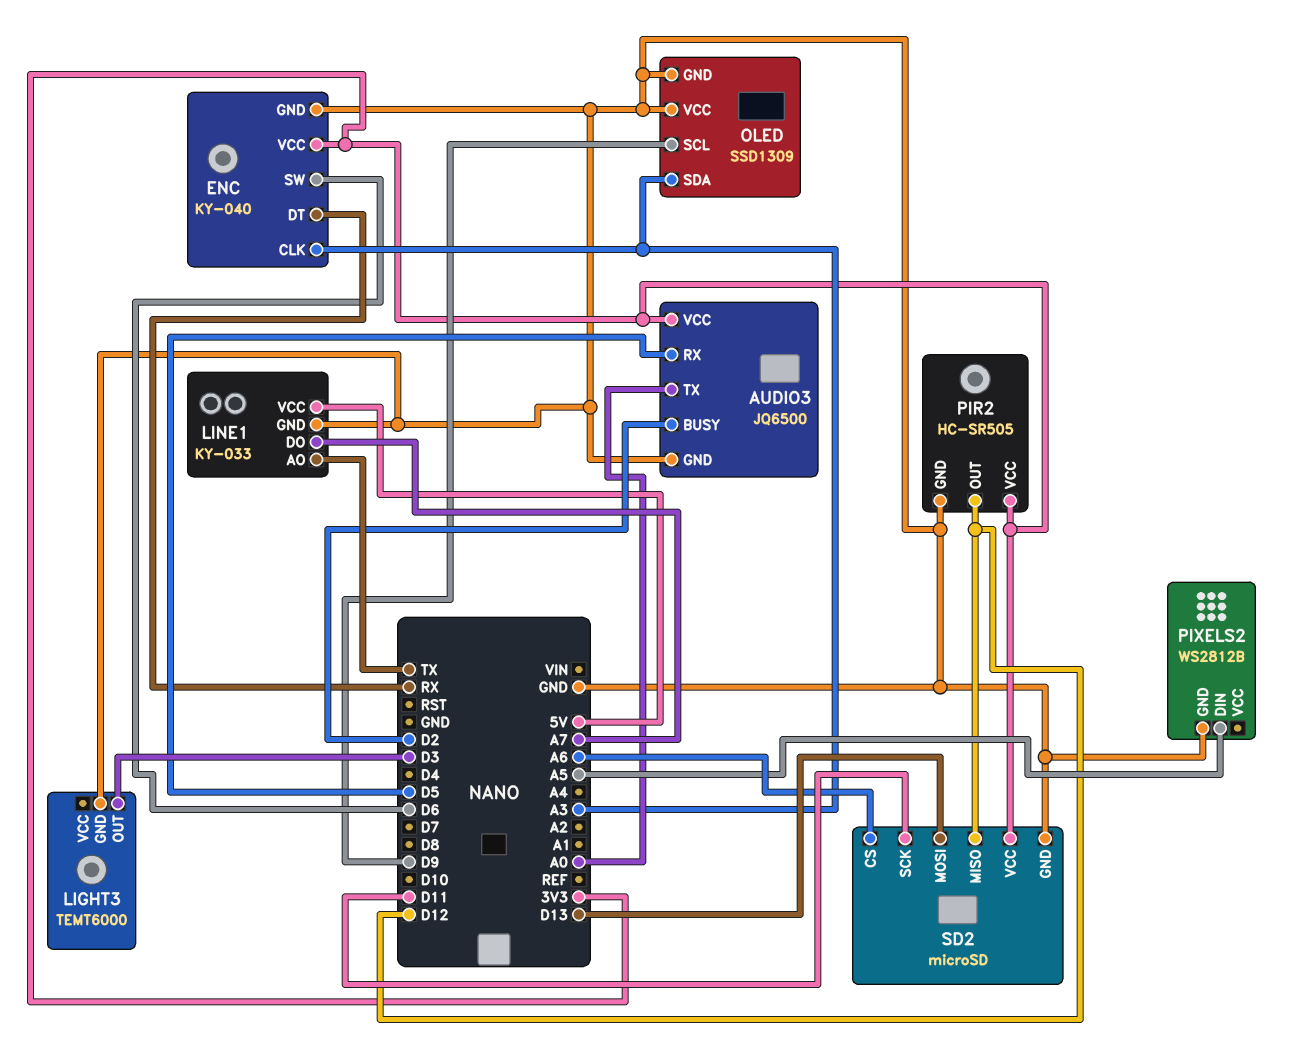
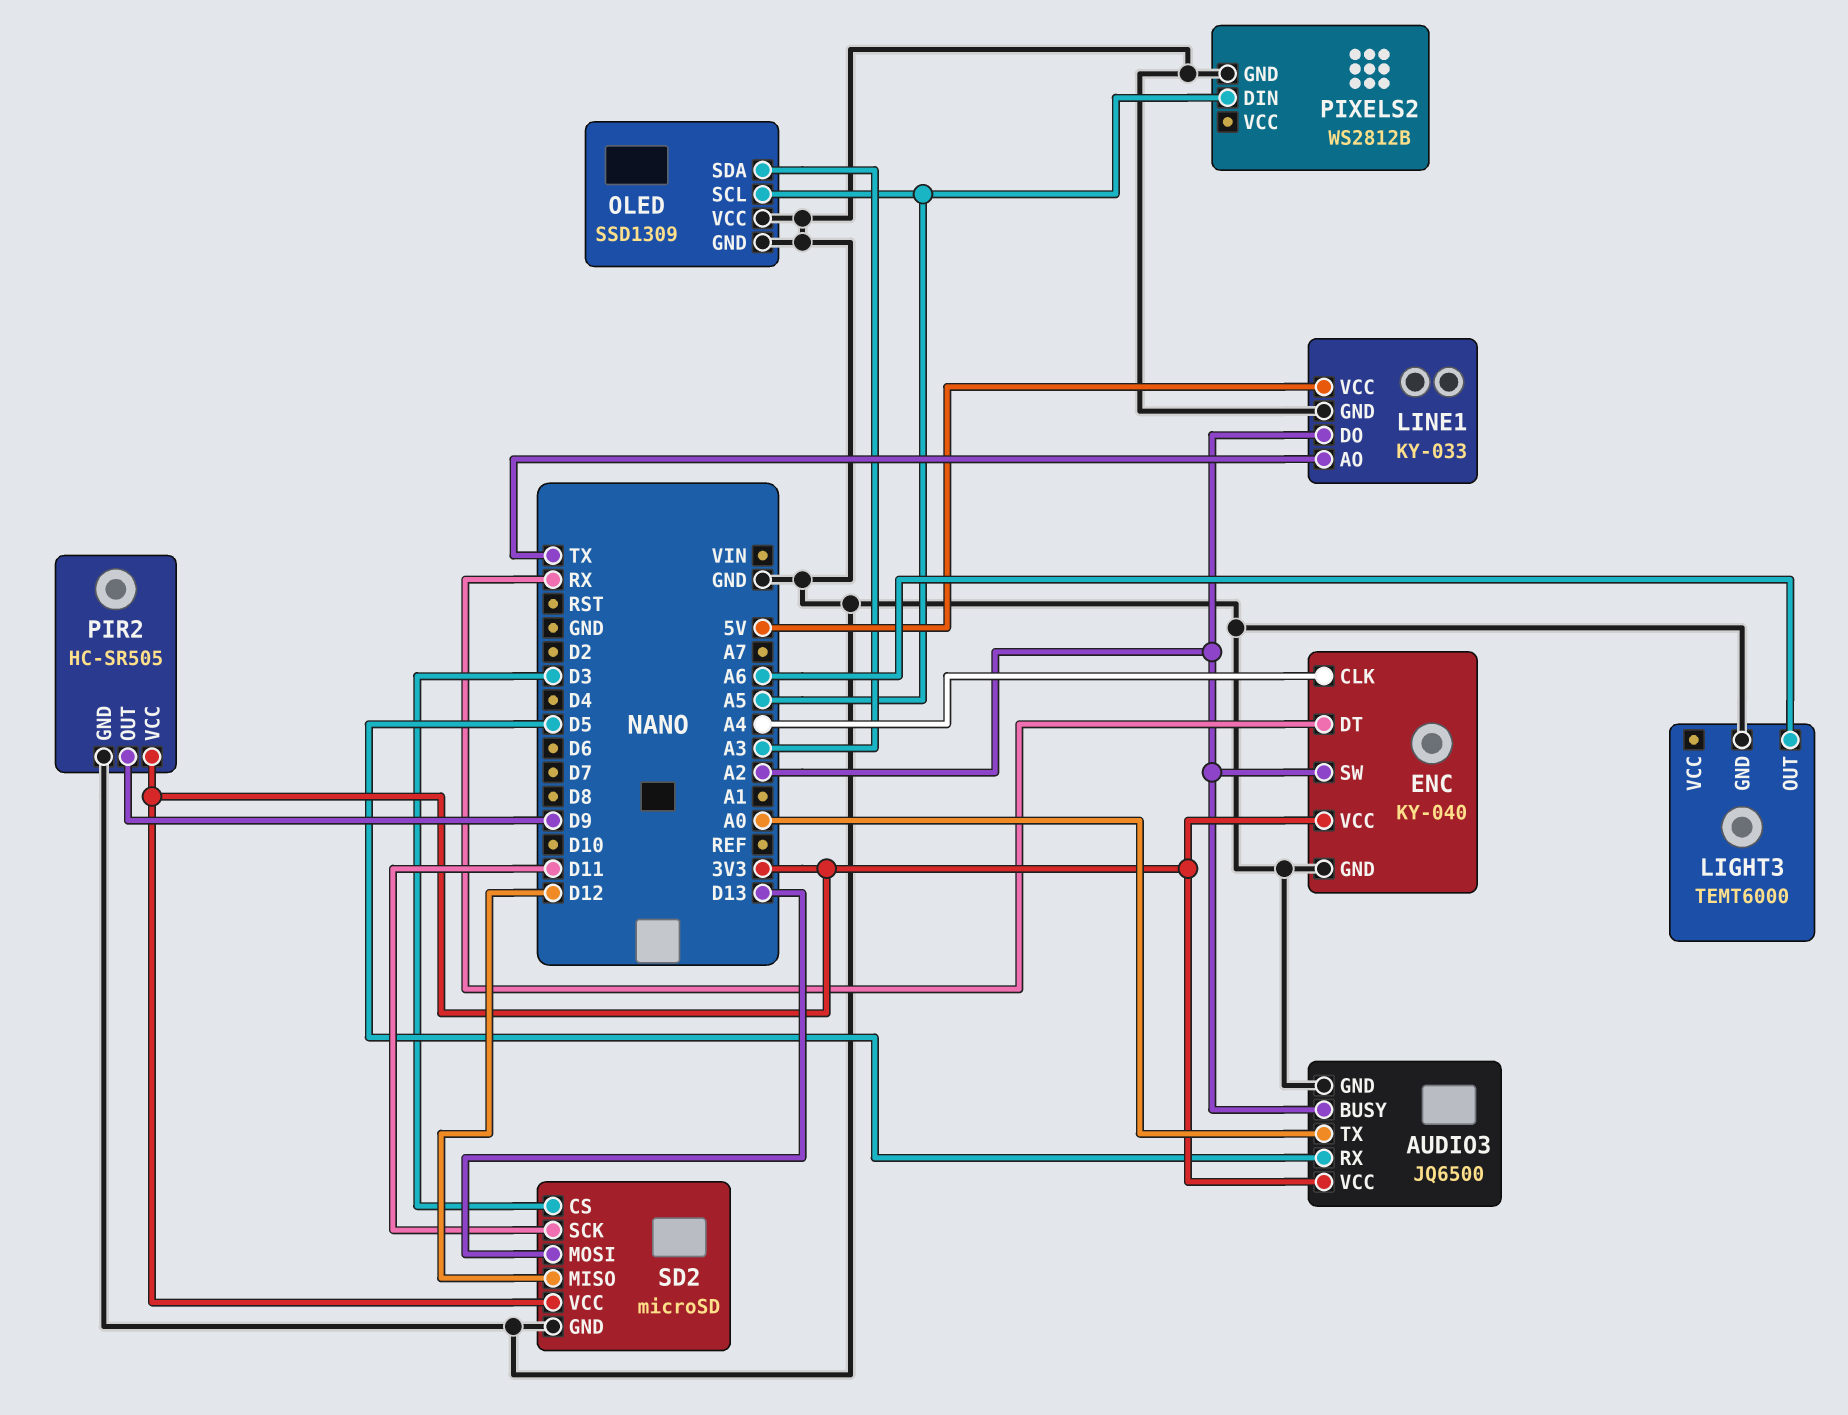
AUDIO3 pin BUSY: D2 -> A2
ENC pin CLK: A3 -> A4
ENC pin SW: D6 -> A2
LIGHT3 pin OUT: D3 -> A6
LINE1 pin DO: A7 -> A2
OLED pin SCL: D9 -> A5
PIR2 pin OUT: D12 -> D9
SD2 pin CS: A6 -> D3

